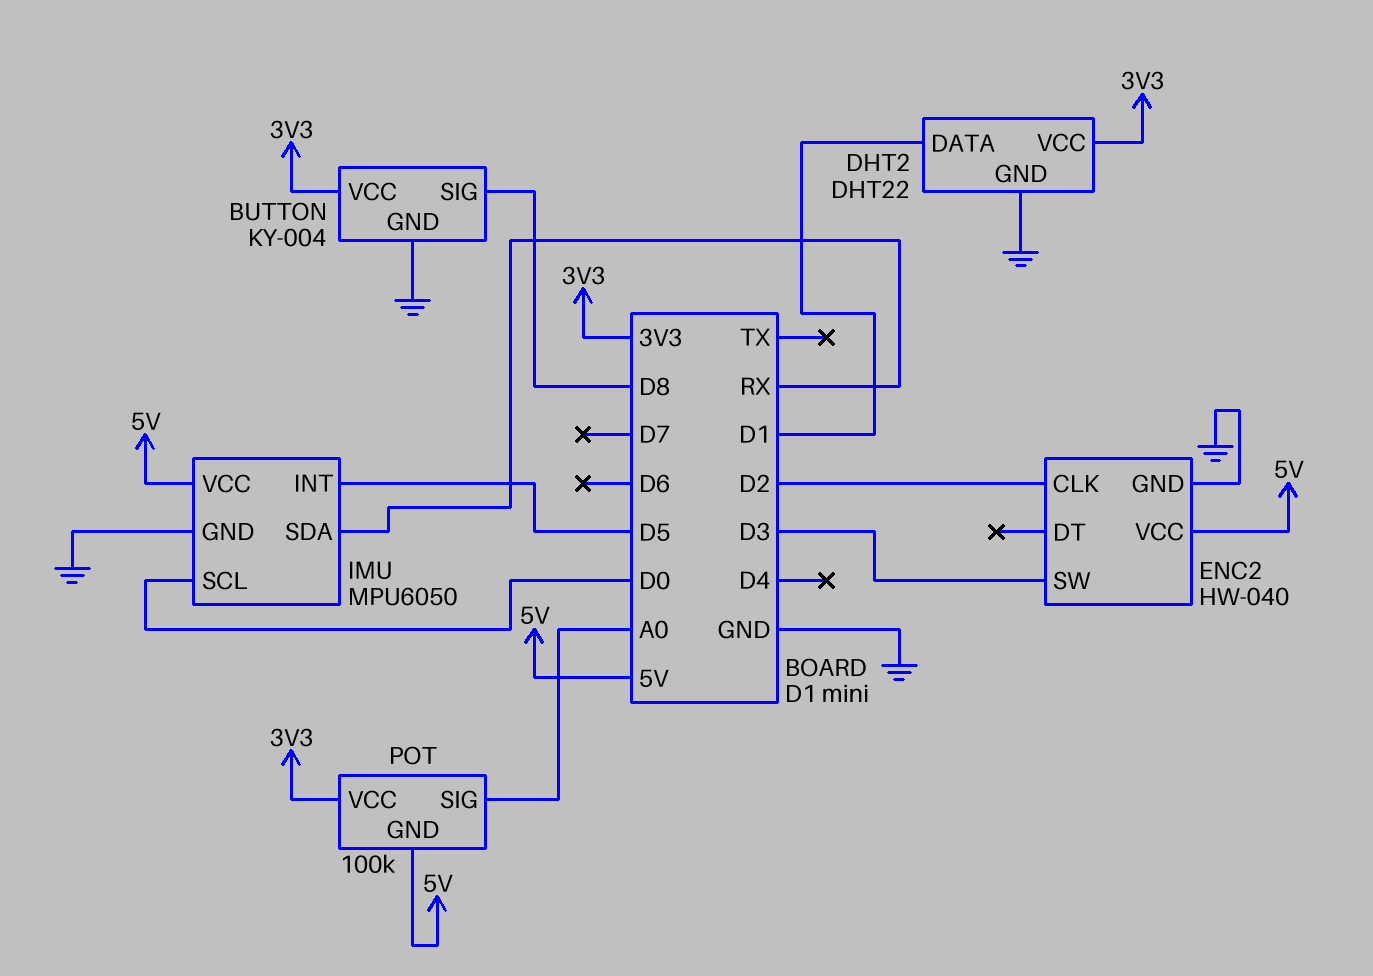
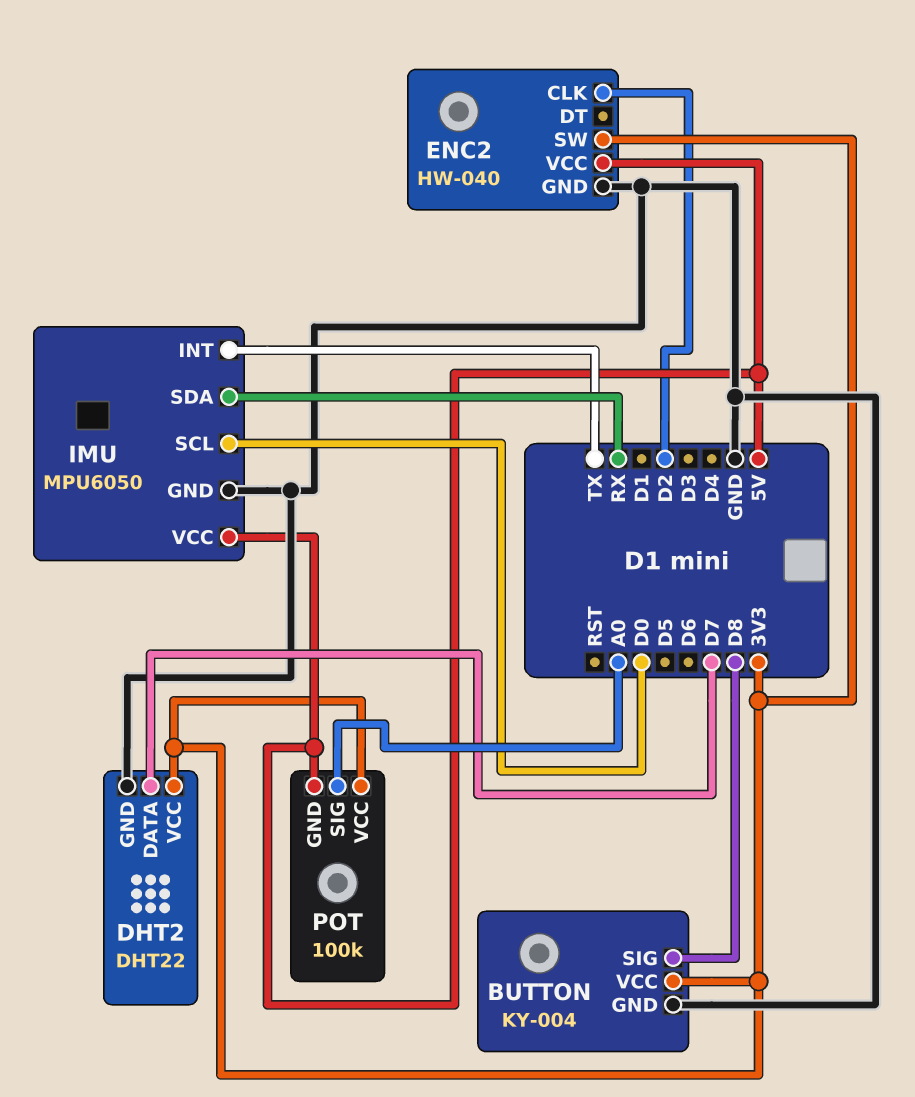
DHT2 pin DATA: D1 -> D7
ENC2 pin SW: D3 -> 3V3
IMU pin INT: D5 -> TX

